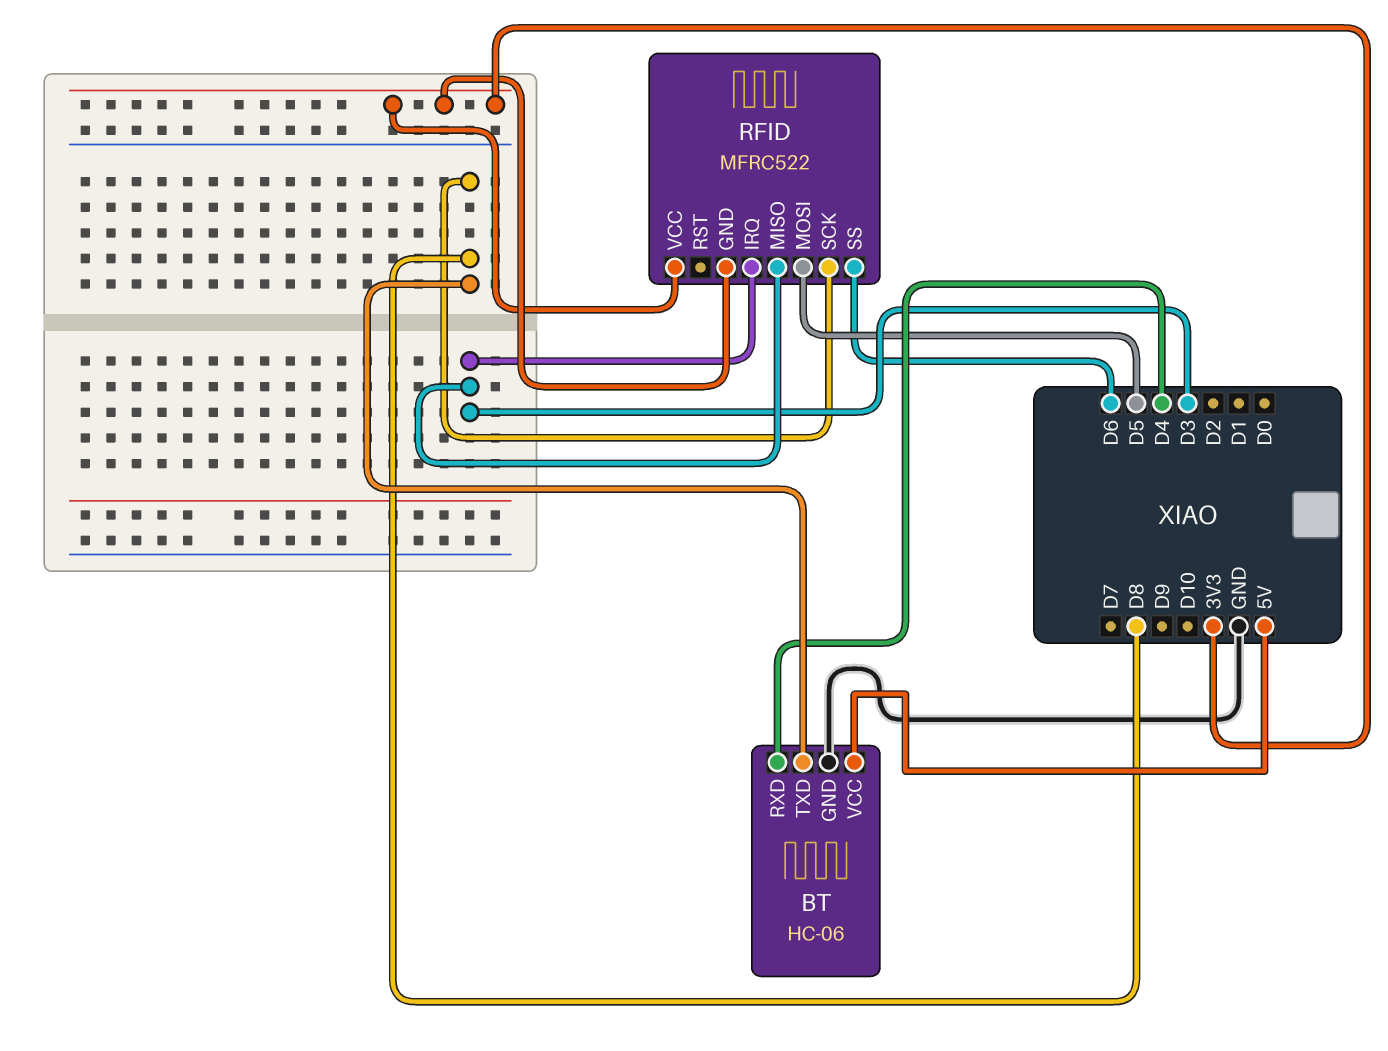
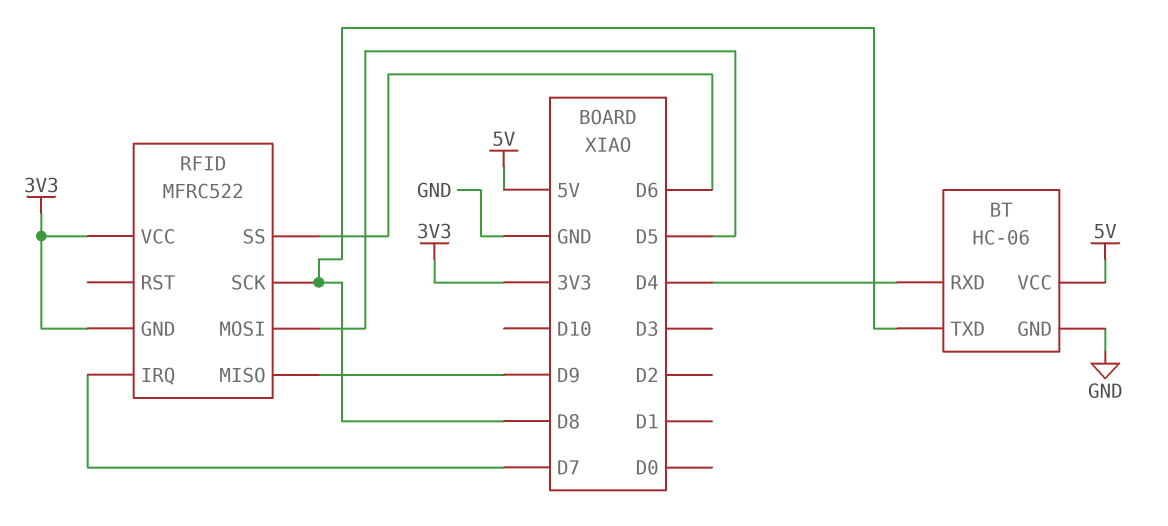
RFID pin IRQ: D3 -> D7
RFID pin MISO: D3 -> D9

